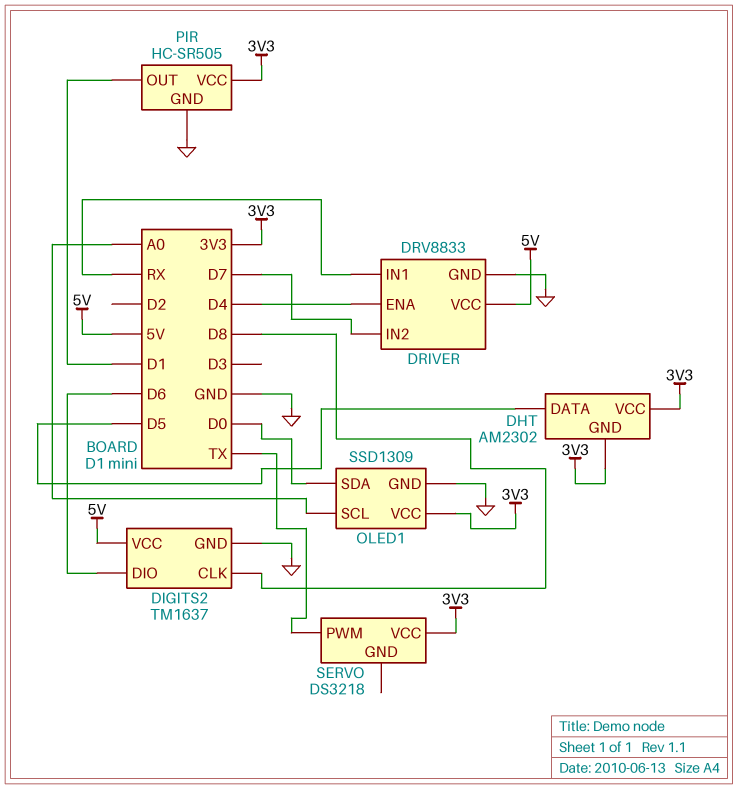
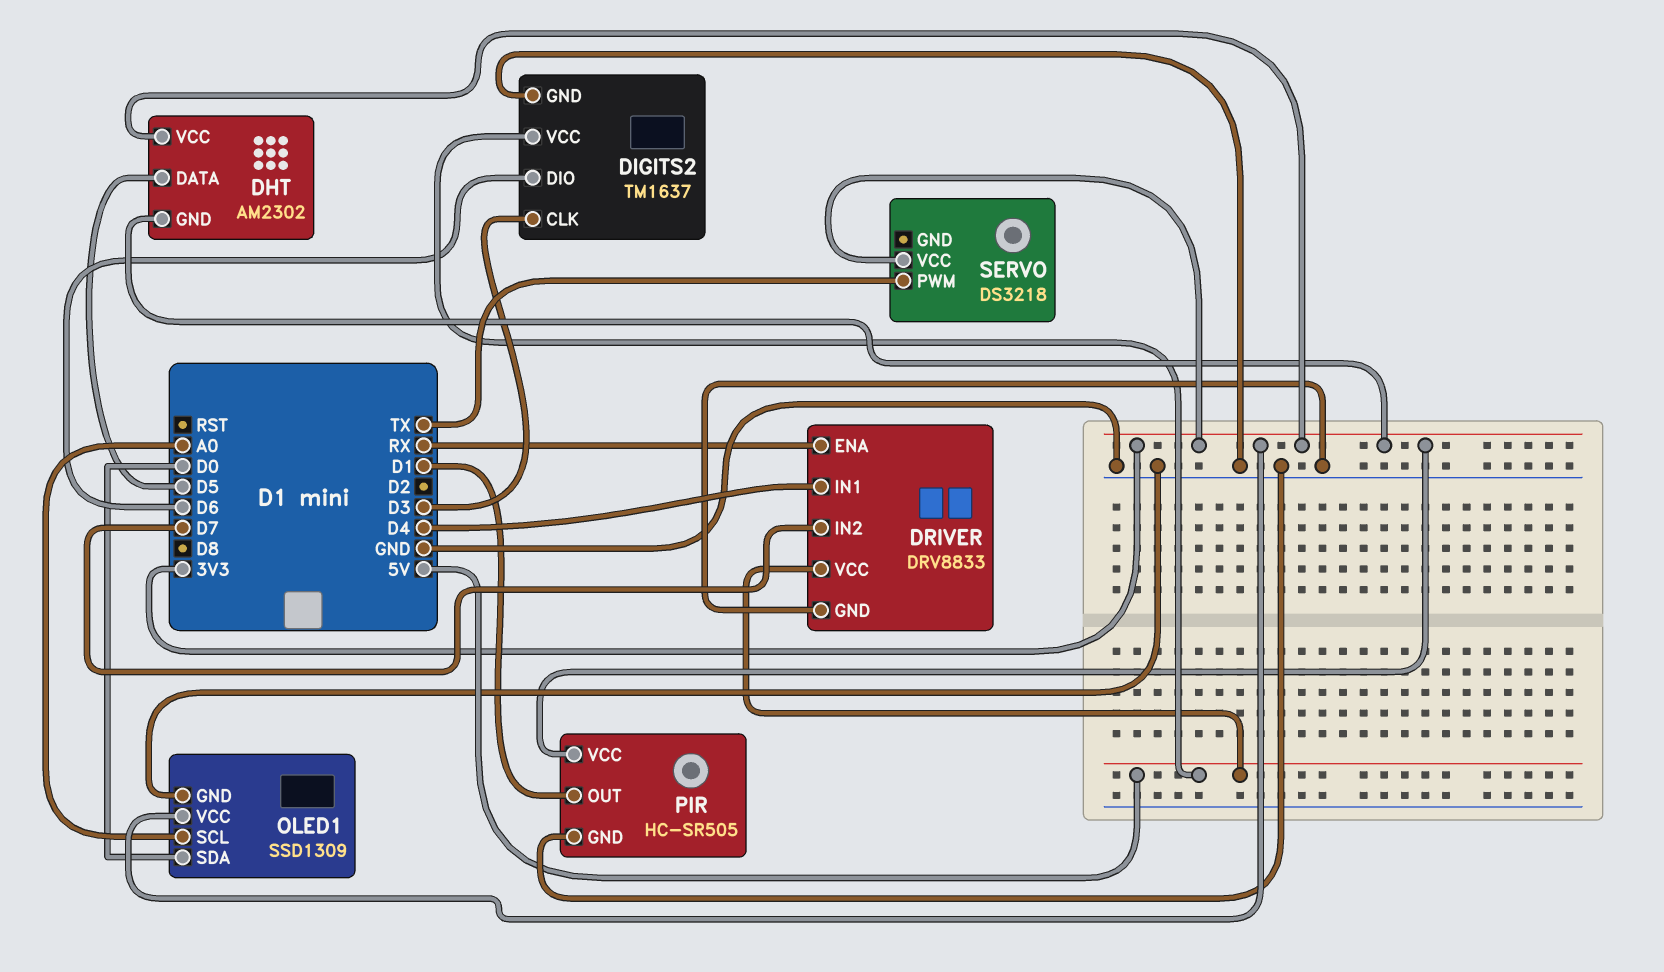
DIGITS2 pin CLK: D8 -> D3
DRIVER pin ENA: D4 -> RX
DRIVER pin IN1: RX -> D4

